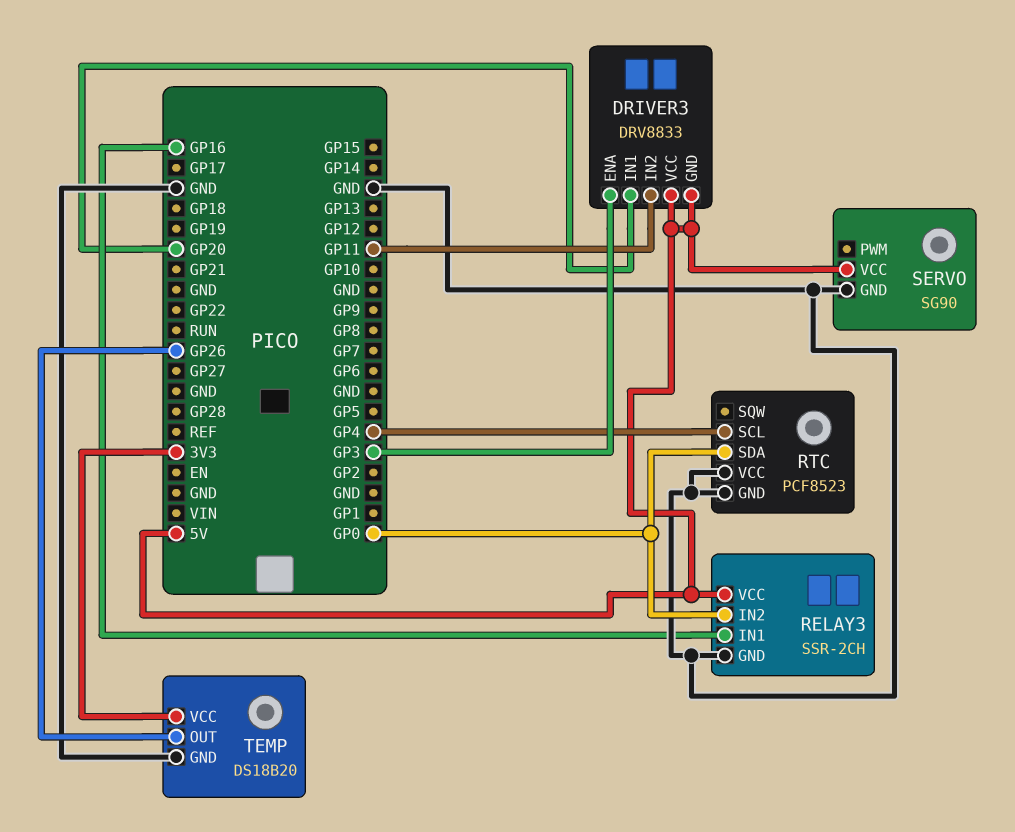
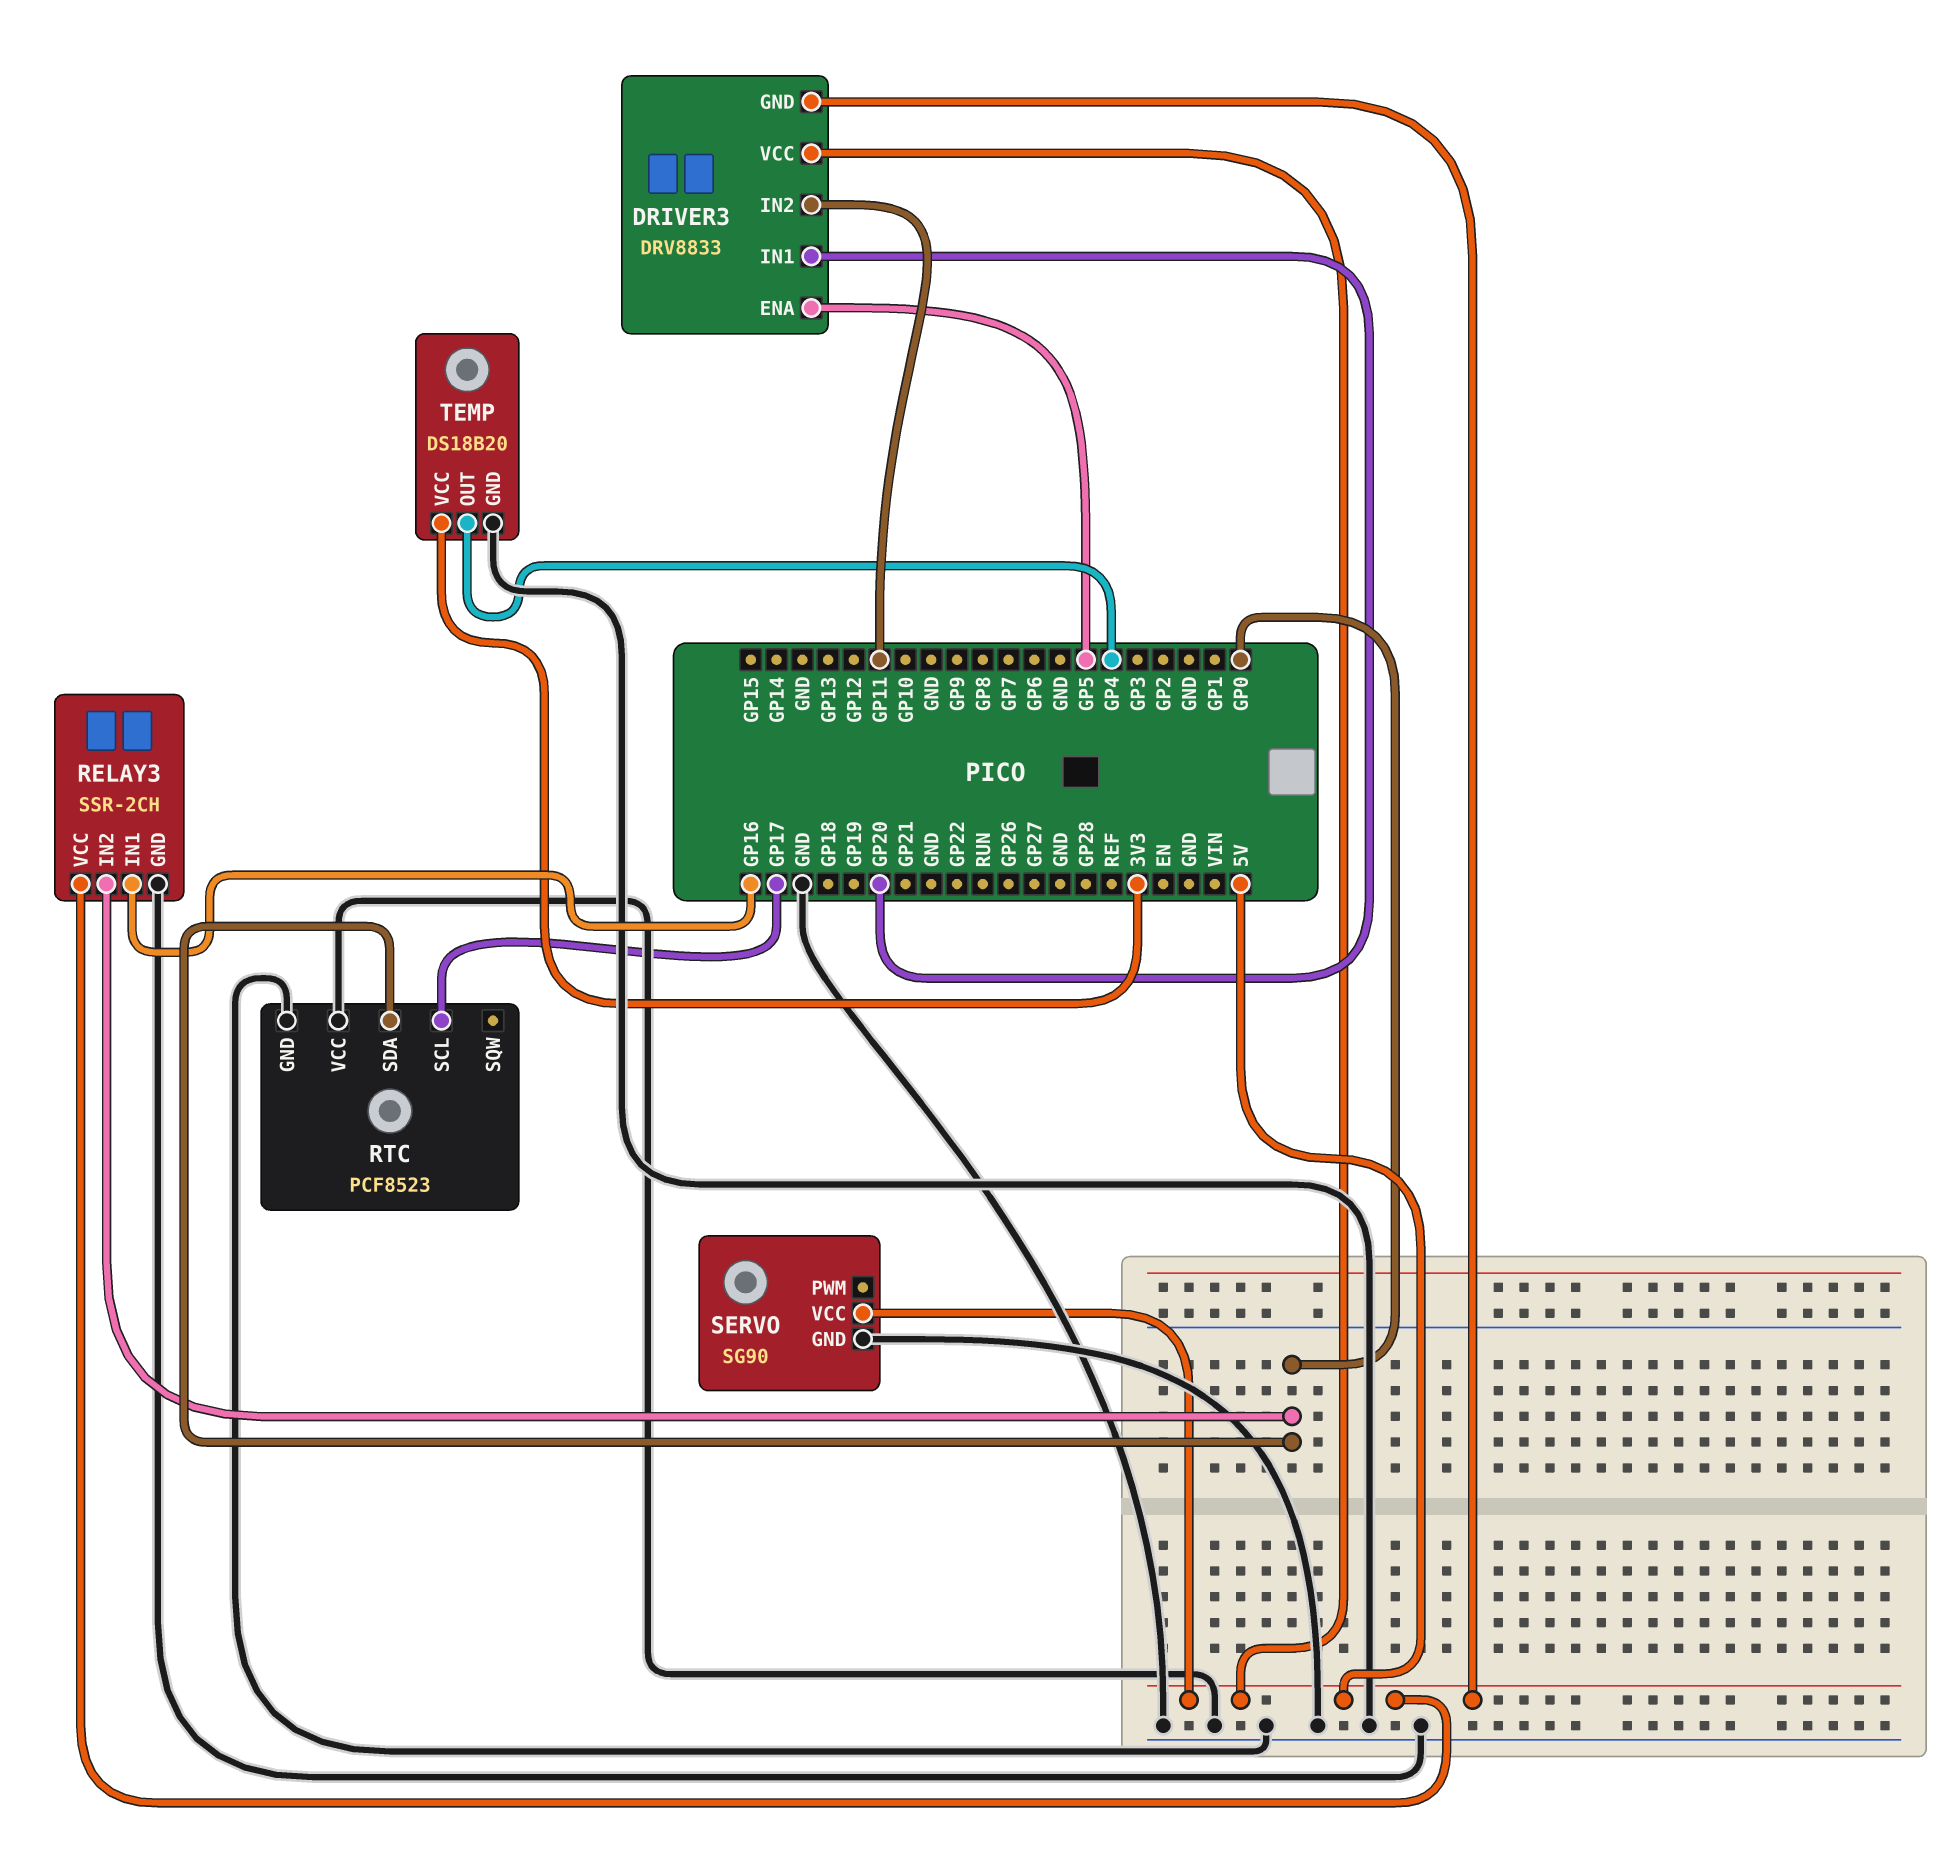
DRIVER3 pin ENA: GP3 -> GP5
RTC pin SCL: GP4 -> GP17
TEMP pin OUT: GP26 -> GP4

